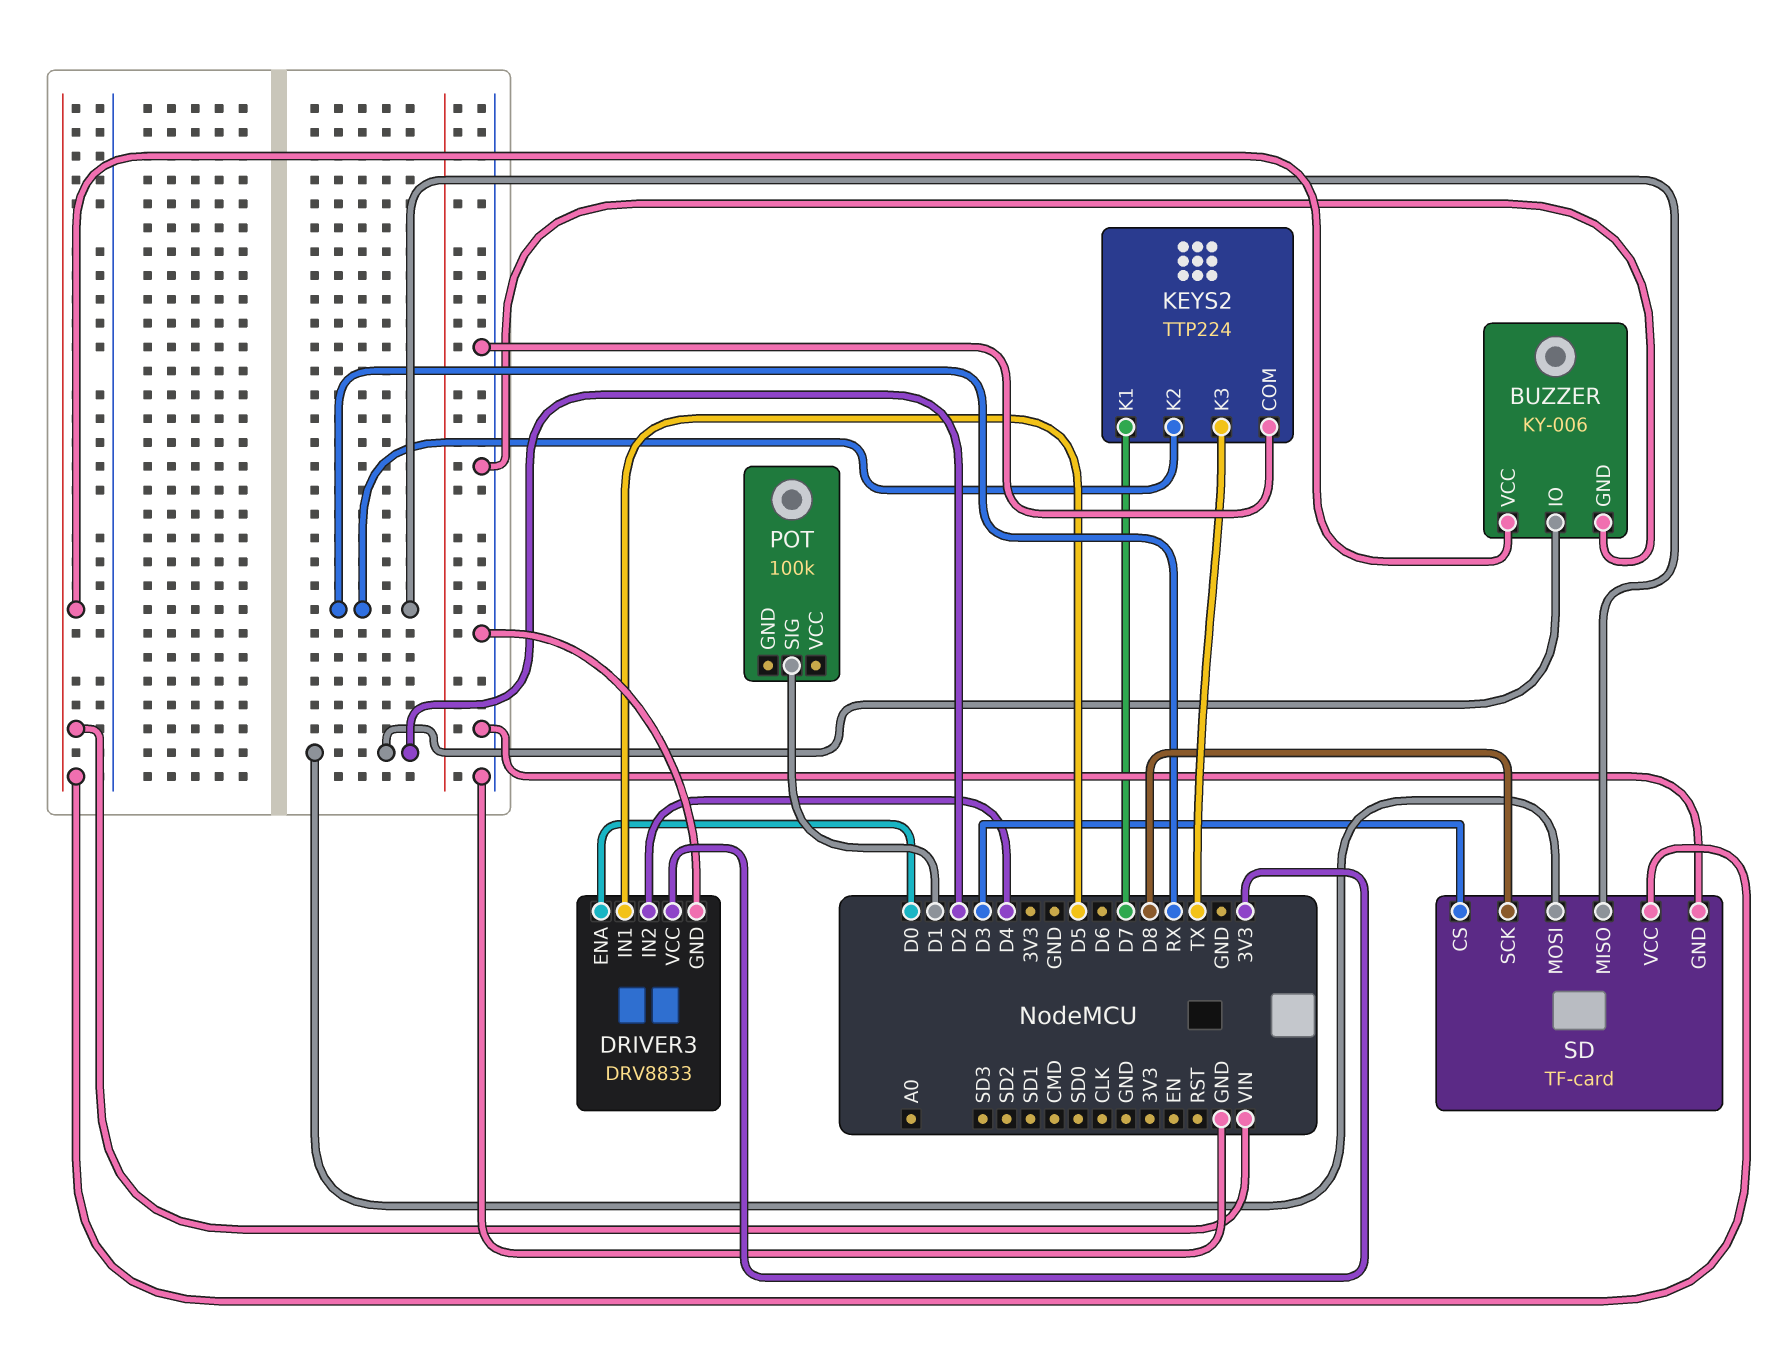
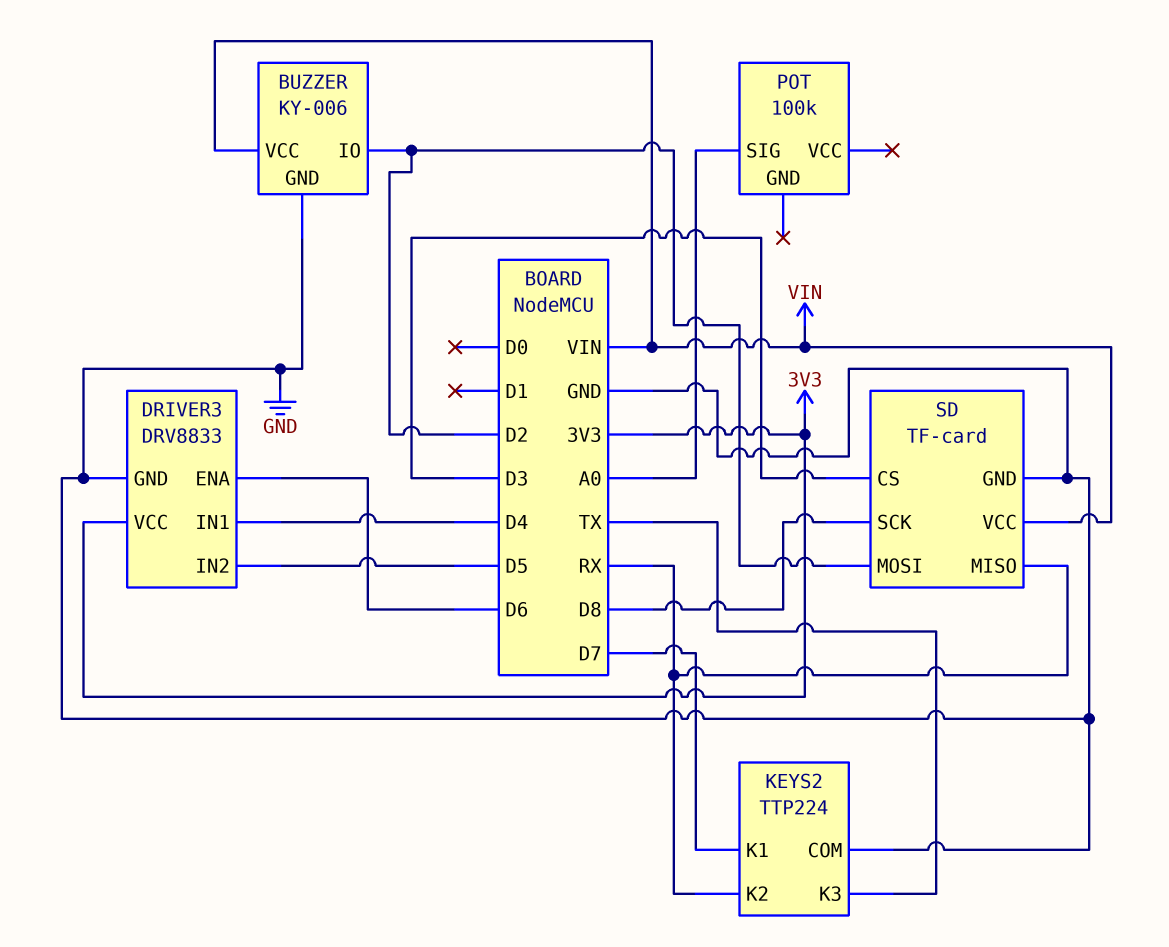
DRIVER3 pin ENA: D0 -> D6
DRIVER3 pin IN1: D5 -> D4
DRIVER3 pin IN2: D4 -> D5
POT pin SIG: D1 -> A0

